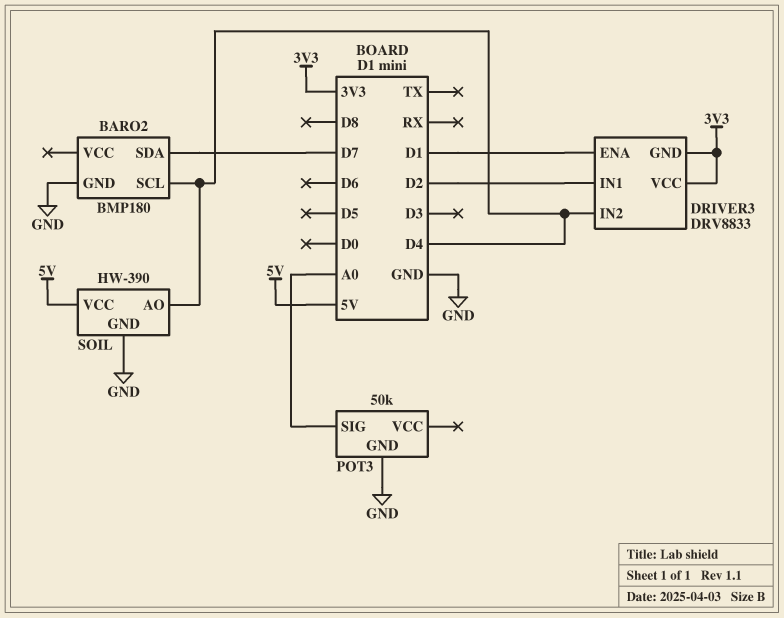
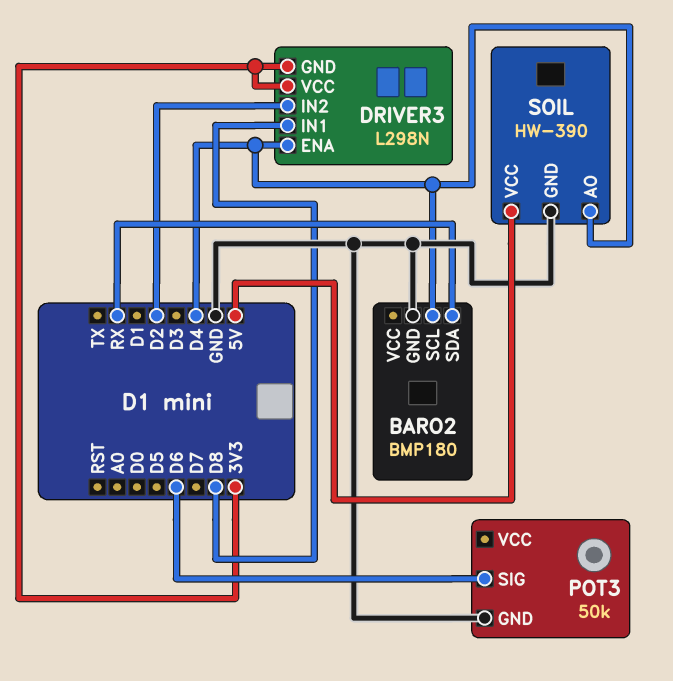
BARO2 pin SDA: D7 -> RX
DRIVER3: DRV8833 -> L298N
DRIVER3 pin ENA: D1 -> D4
DRIVER3 pin IN1: D2 -> D8
DRIVER3 pin IN2: D4 -> D2
POT3 pin SIG: A0 -> D6

